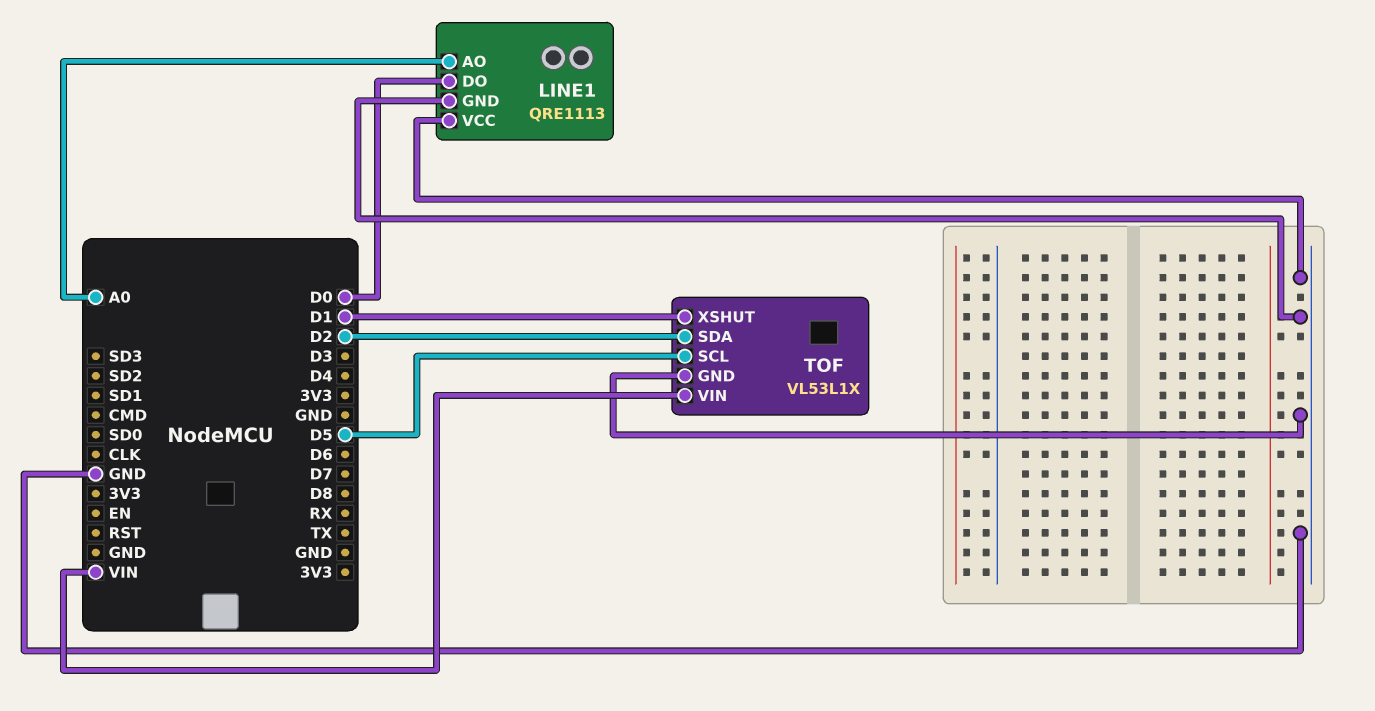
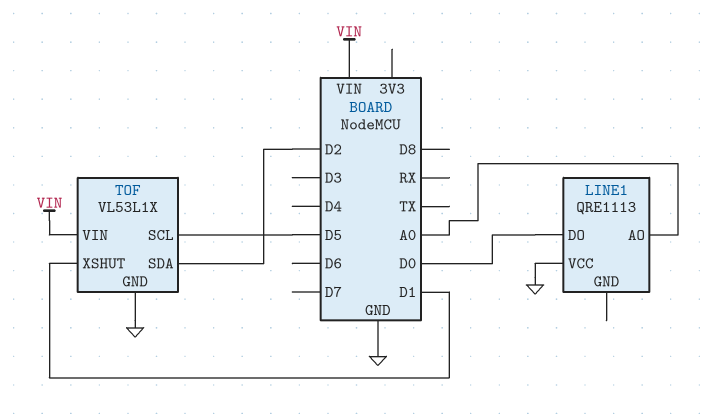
LINE1 pin GND: GND -> none

